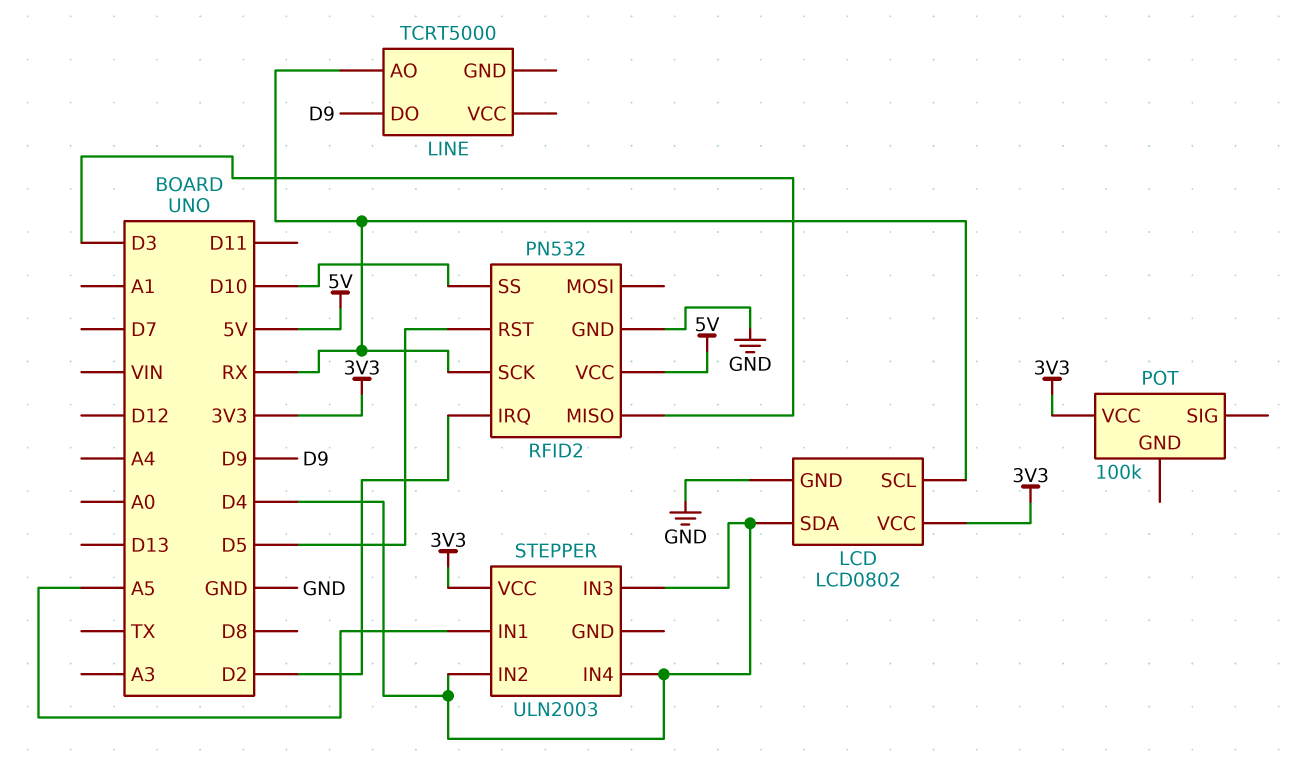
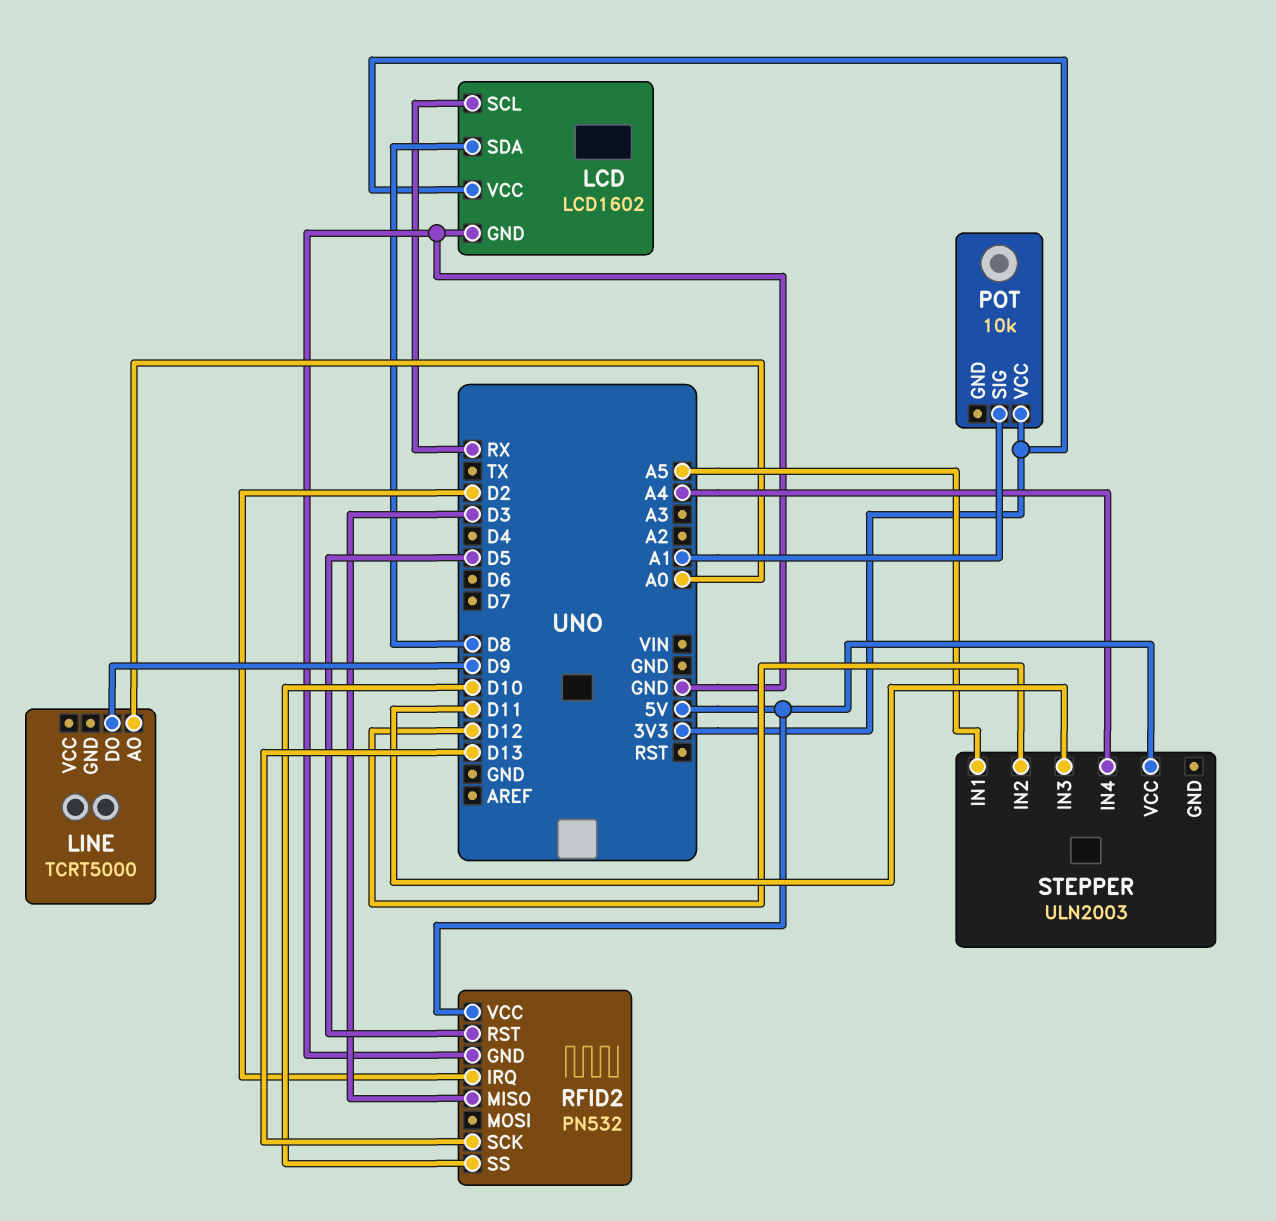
LCD: LCD0802 -> LCD1602
LCD pin SDA: D4 -> D8
LINE pin AO: RX -> A0
POT: 100k -> 10k
POT pin SIG: none -> A1
RFID2 pin SCK: RX -> D13
STEPPER pin IN2: D4 -> D12
STEPPER pin IN3: D4 -> D11
STEPPER pin IN4: D4 -> A4
STEPPER pin VCC: 3V3 -> 5V

